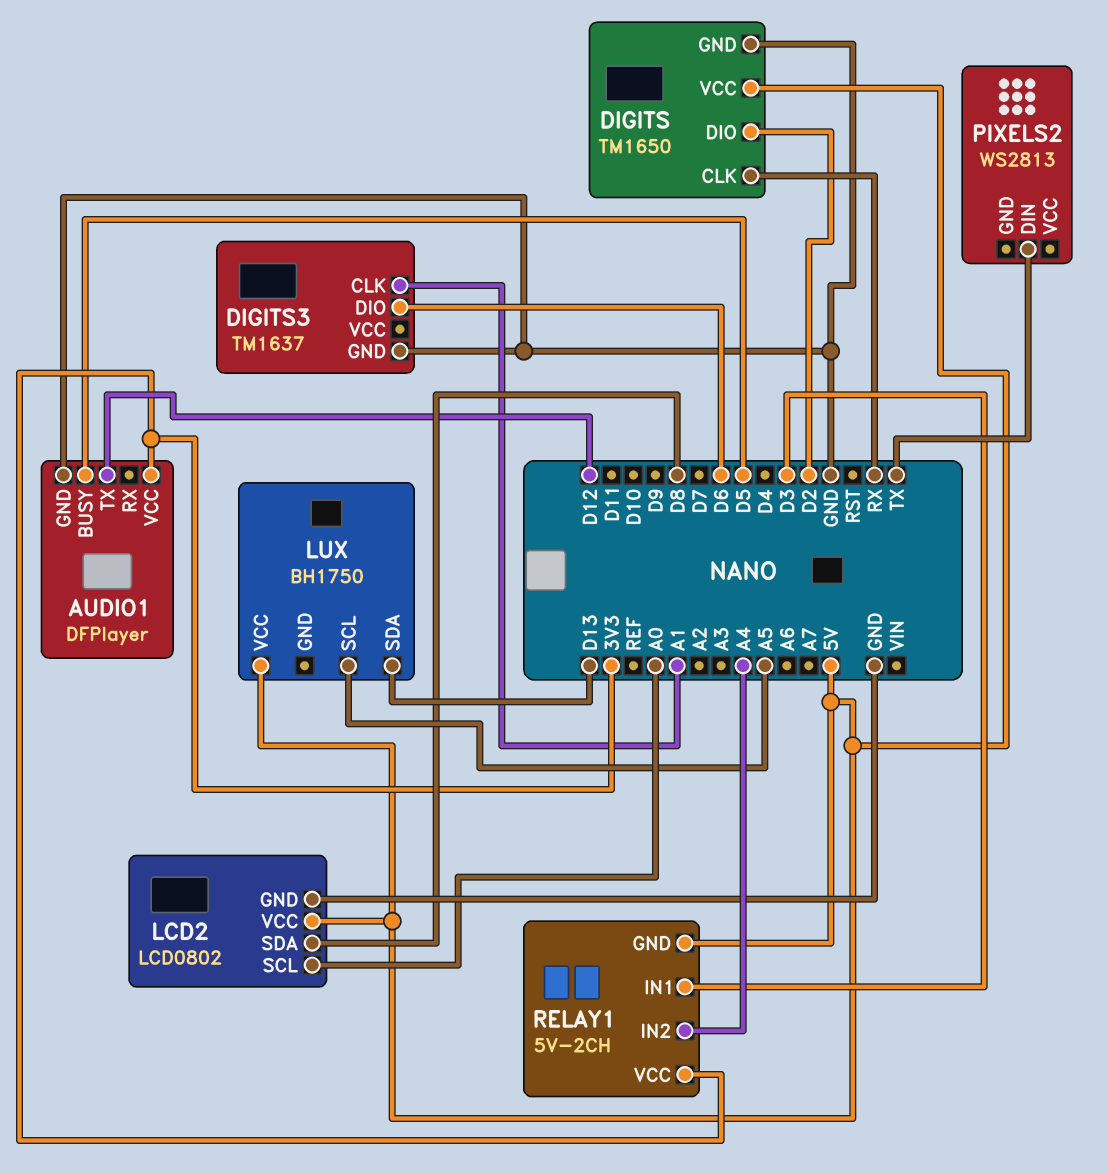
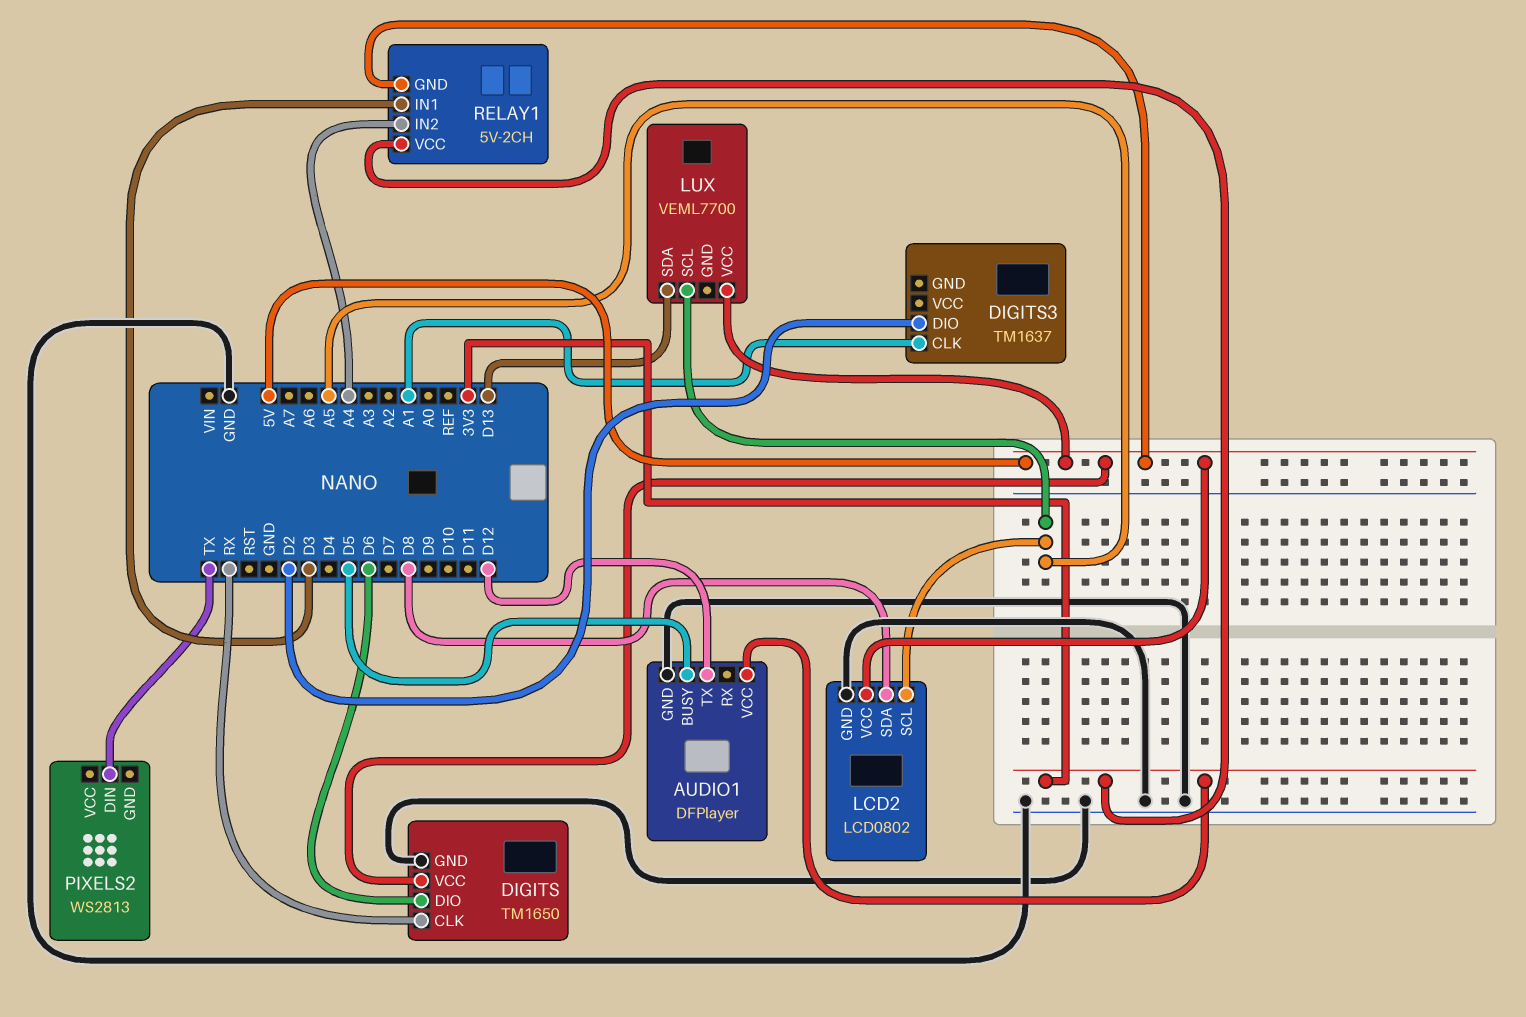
DIGITS pin DIO: D2 -> D6
DIGITS3 pin DIO: D6 -> D2
DIGITS3 pin GND: GND -> none
LCD2 pin SCL: A0 -> A5
LUX: BH1750 -> VEML7700

